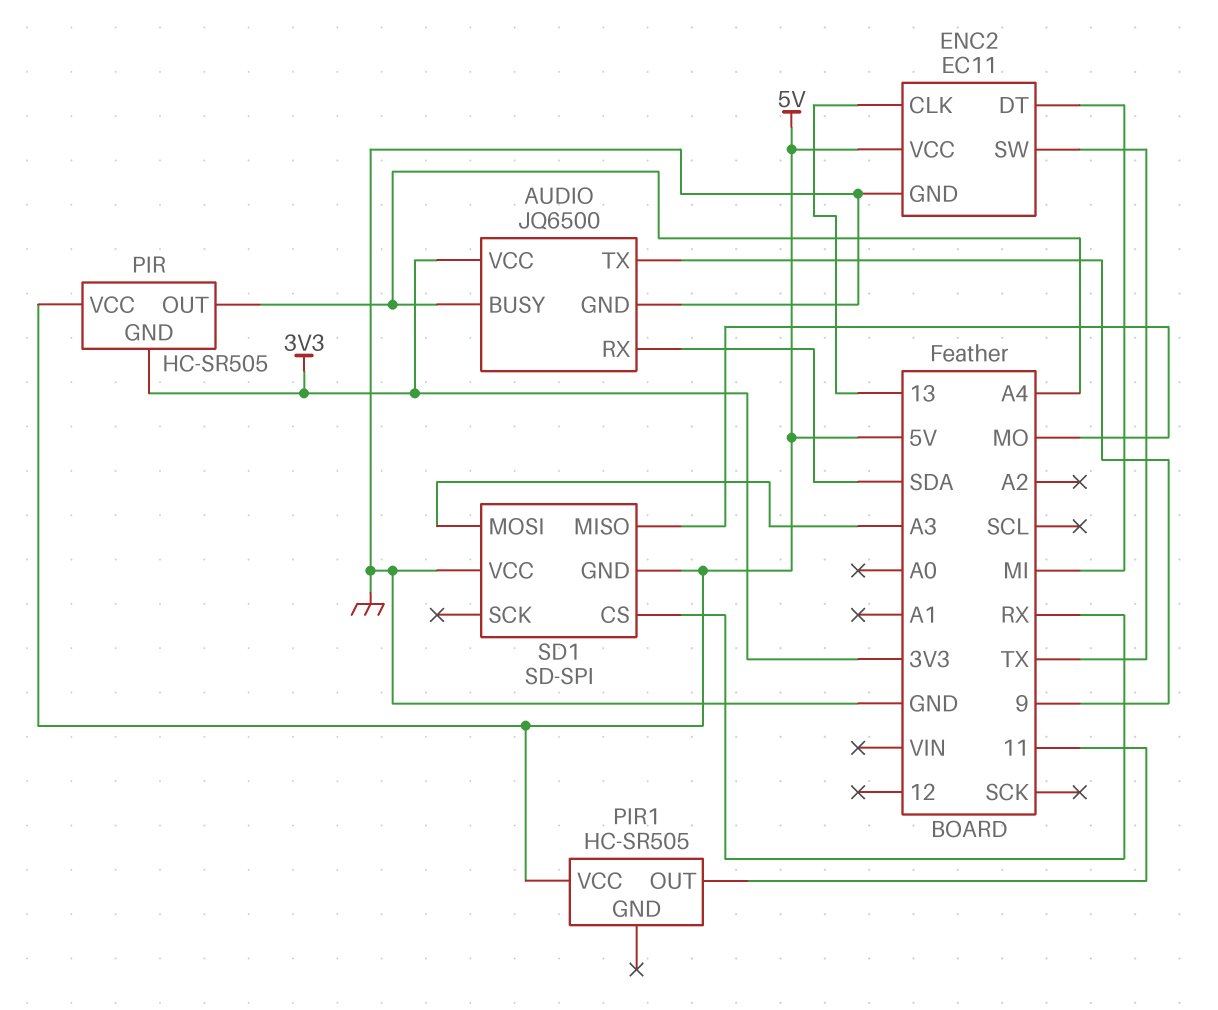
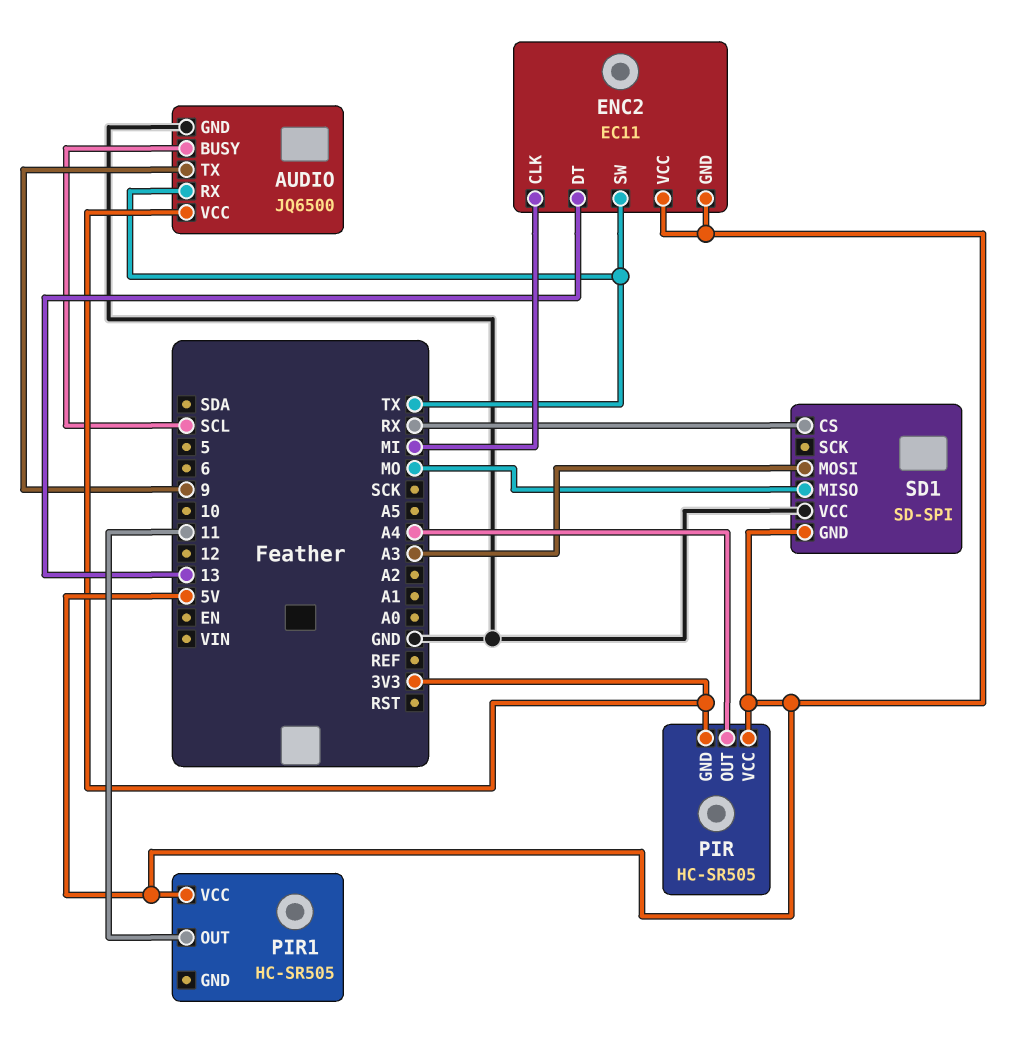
AUDIO pin BUSY: A4 -> SCL
AUDIO pin RX: SDA -> TX
ENC2 pin CLK: 13 -> MI
ENC2 pin DT: MI -> 13
ENC2 pin GND: GND -> 5V

